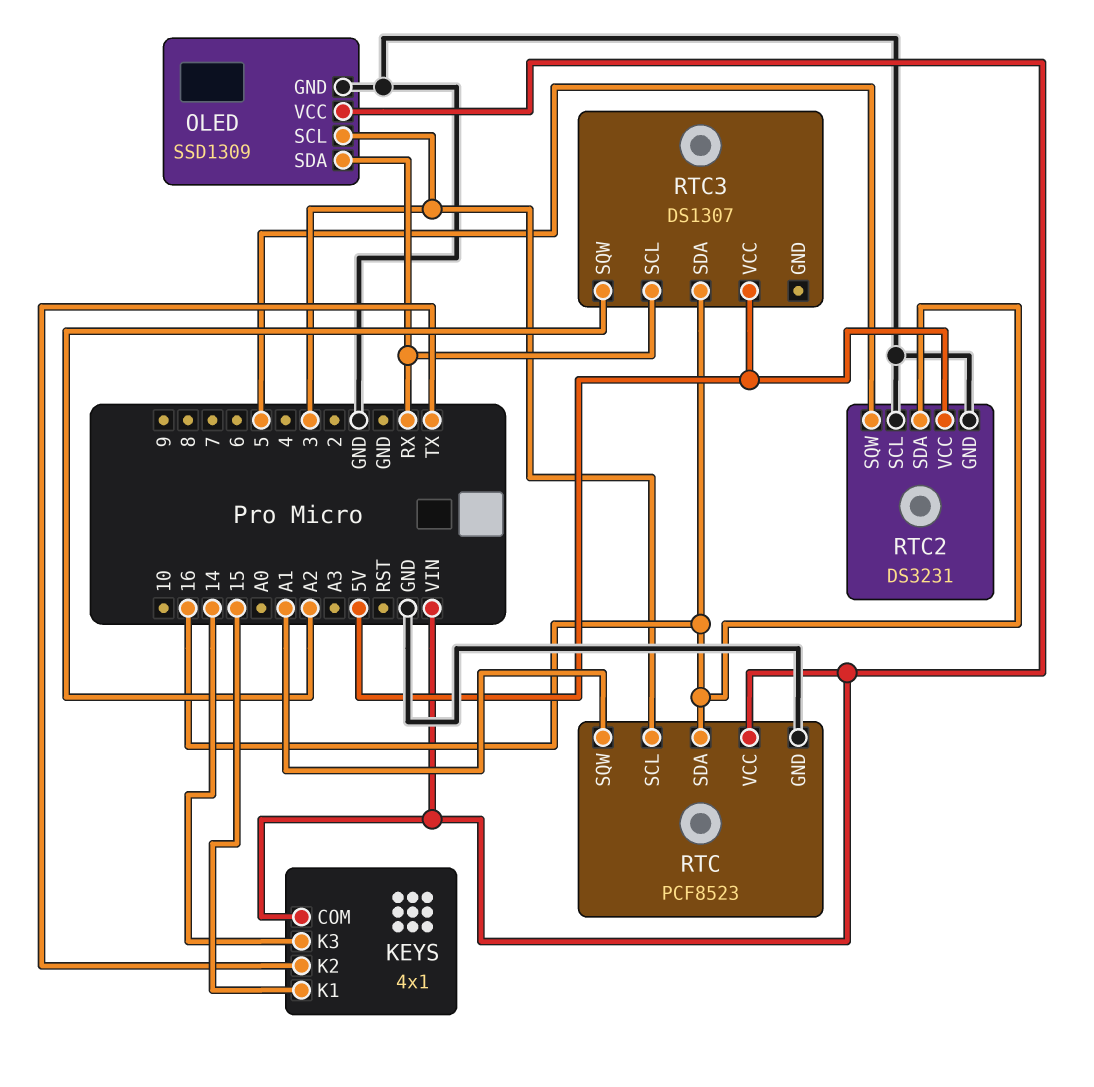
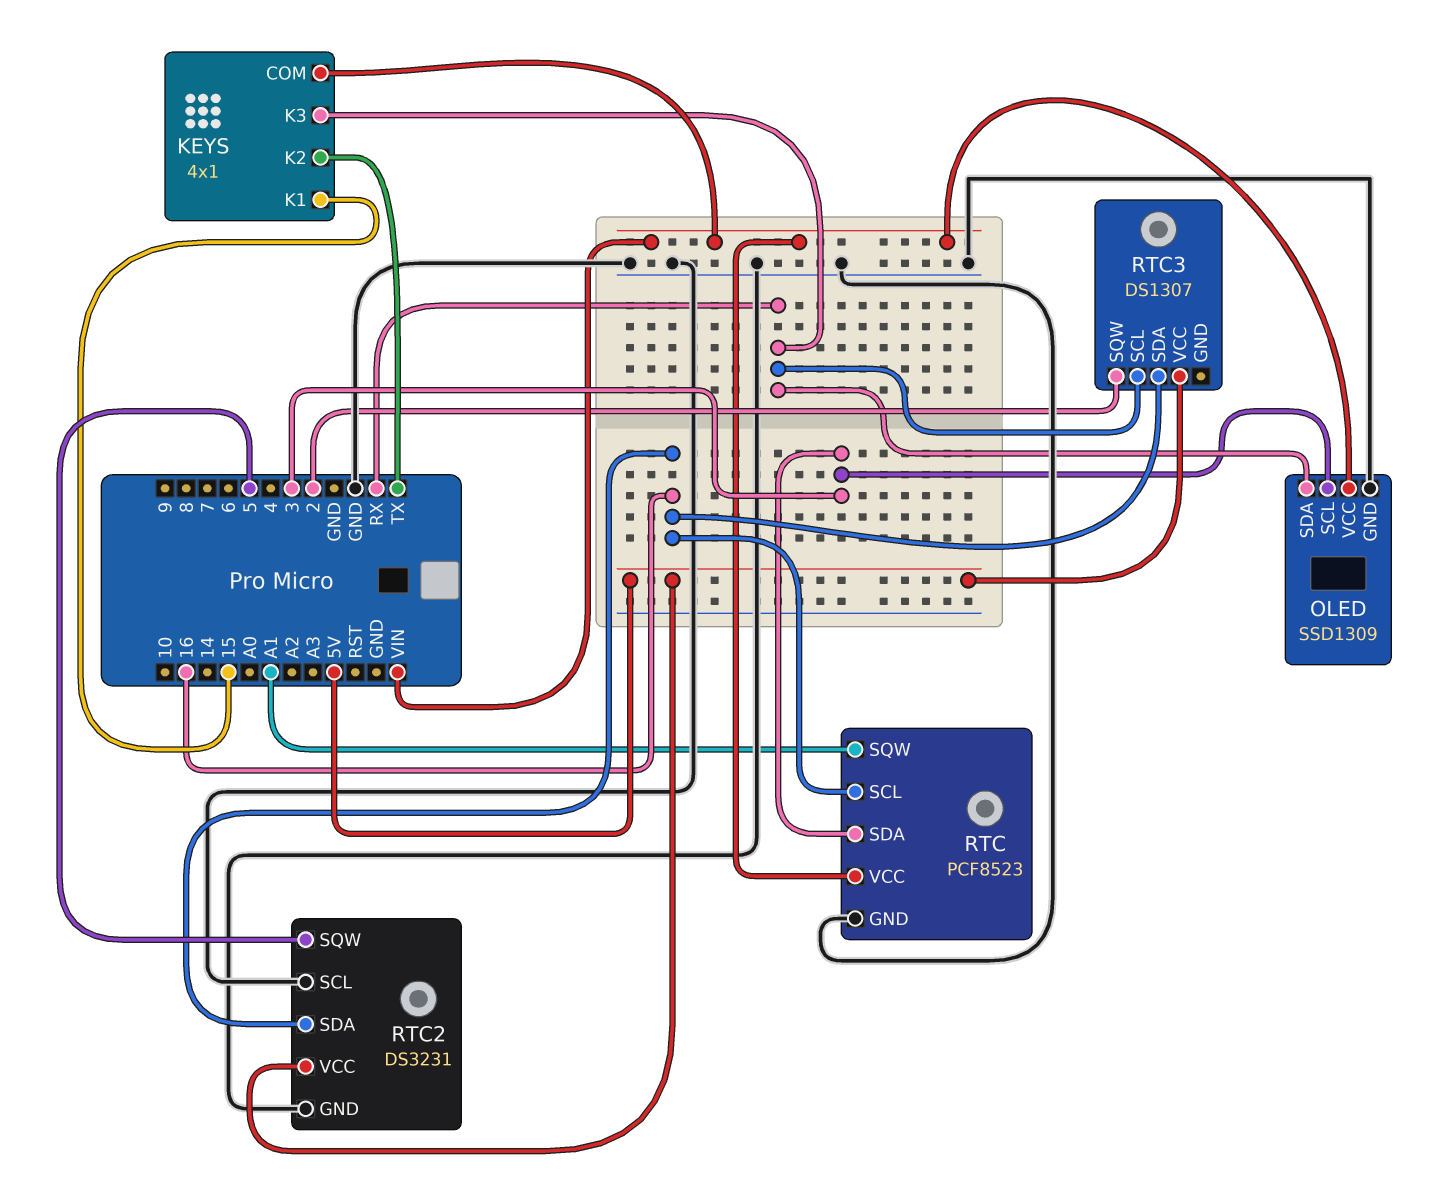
KEYS pin K3: 14 -> RX
RTC pin SCL: 3 -> 16
RTC pin SDA: 16 -> 3
RTC3 pin SQW: A2 -> 2

